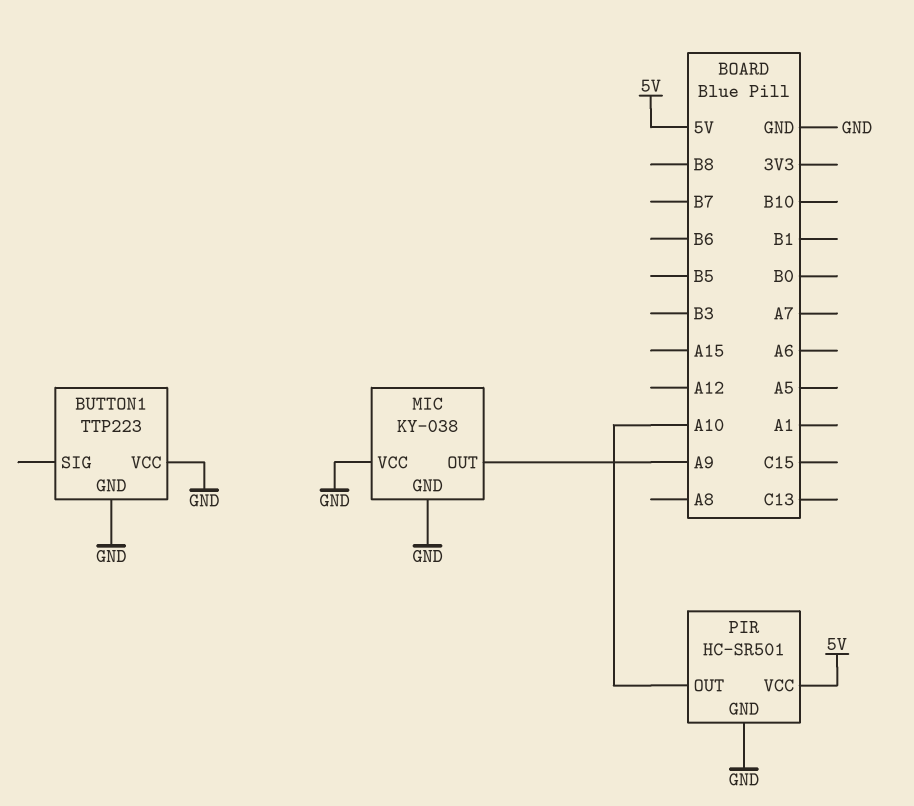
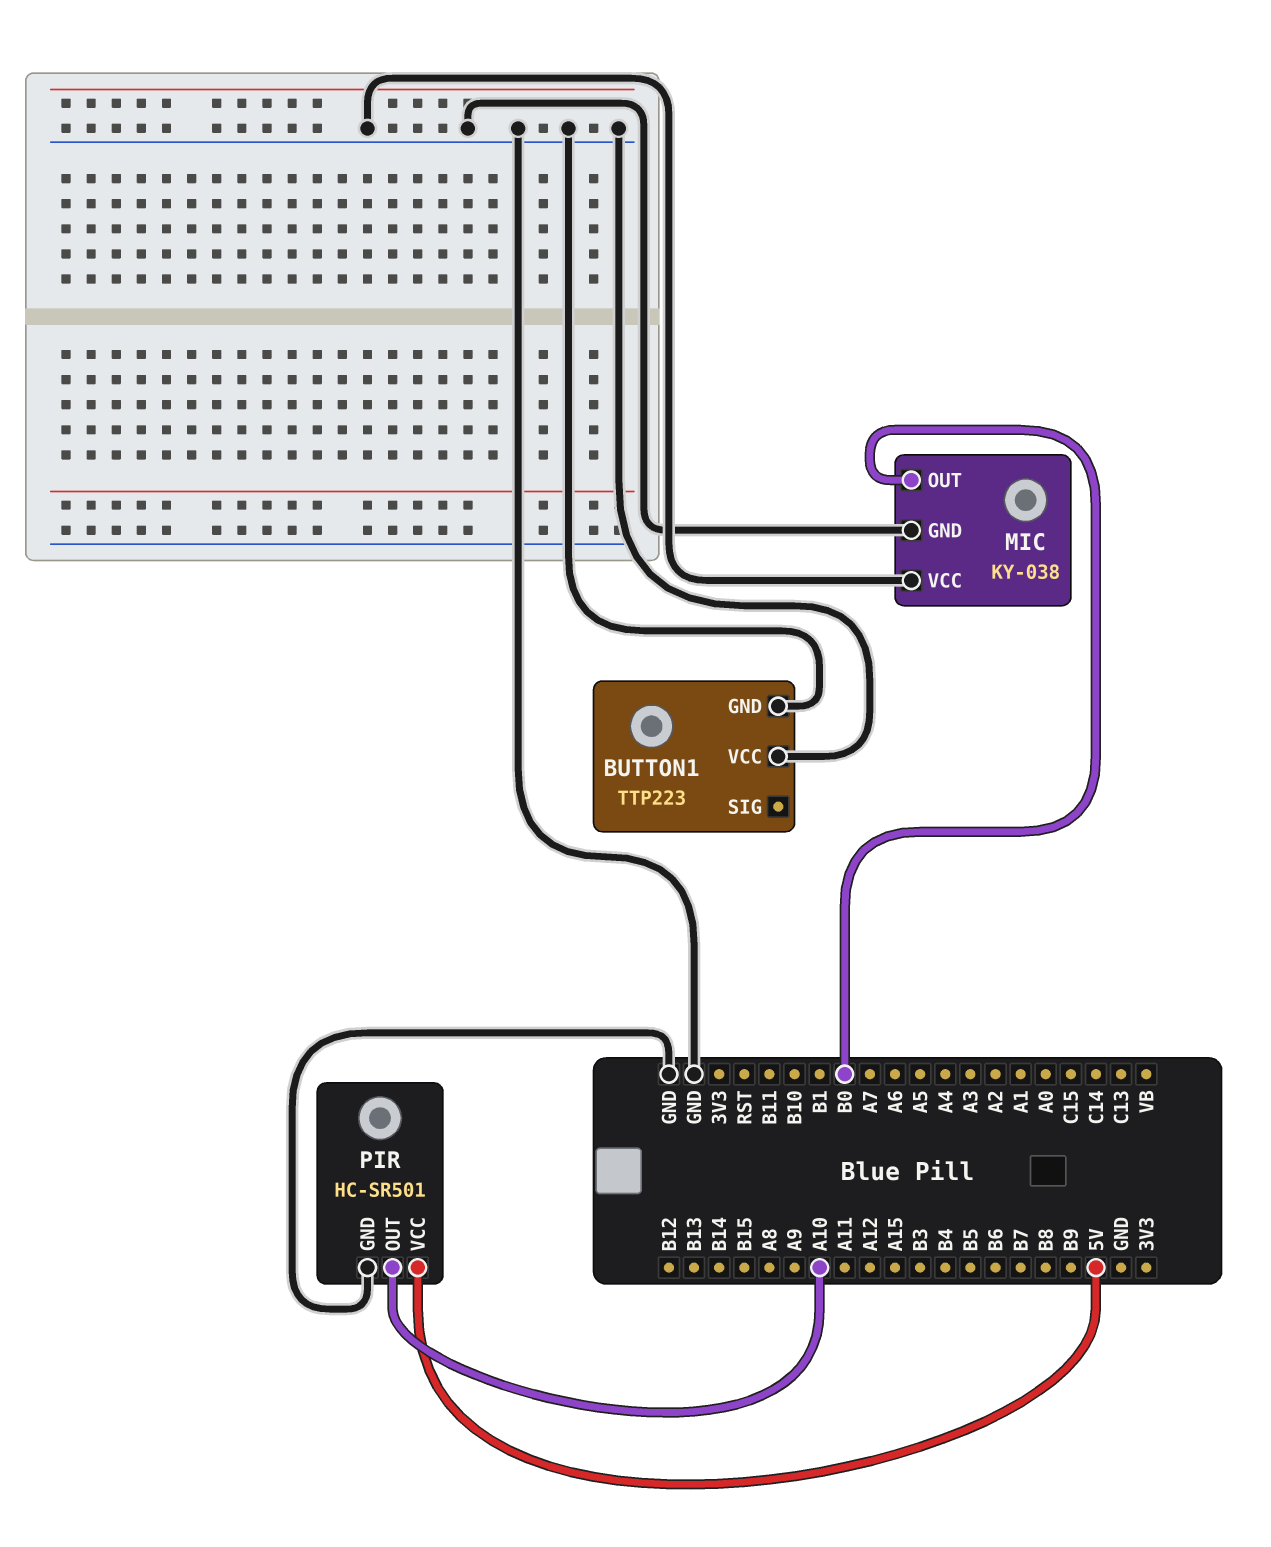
MIC pin OUT: A9 -> B0

